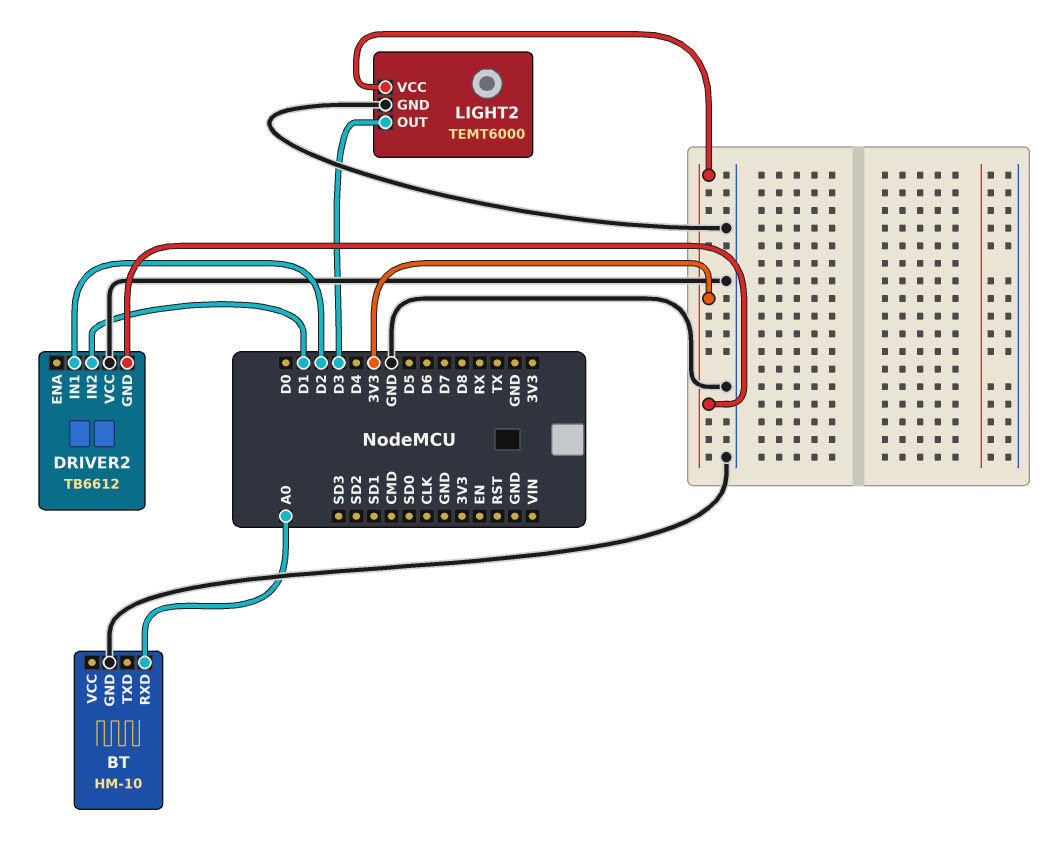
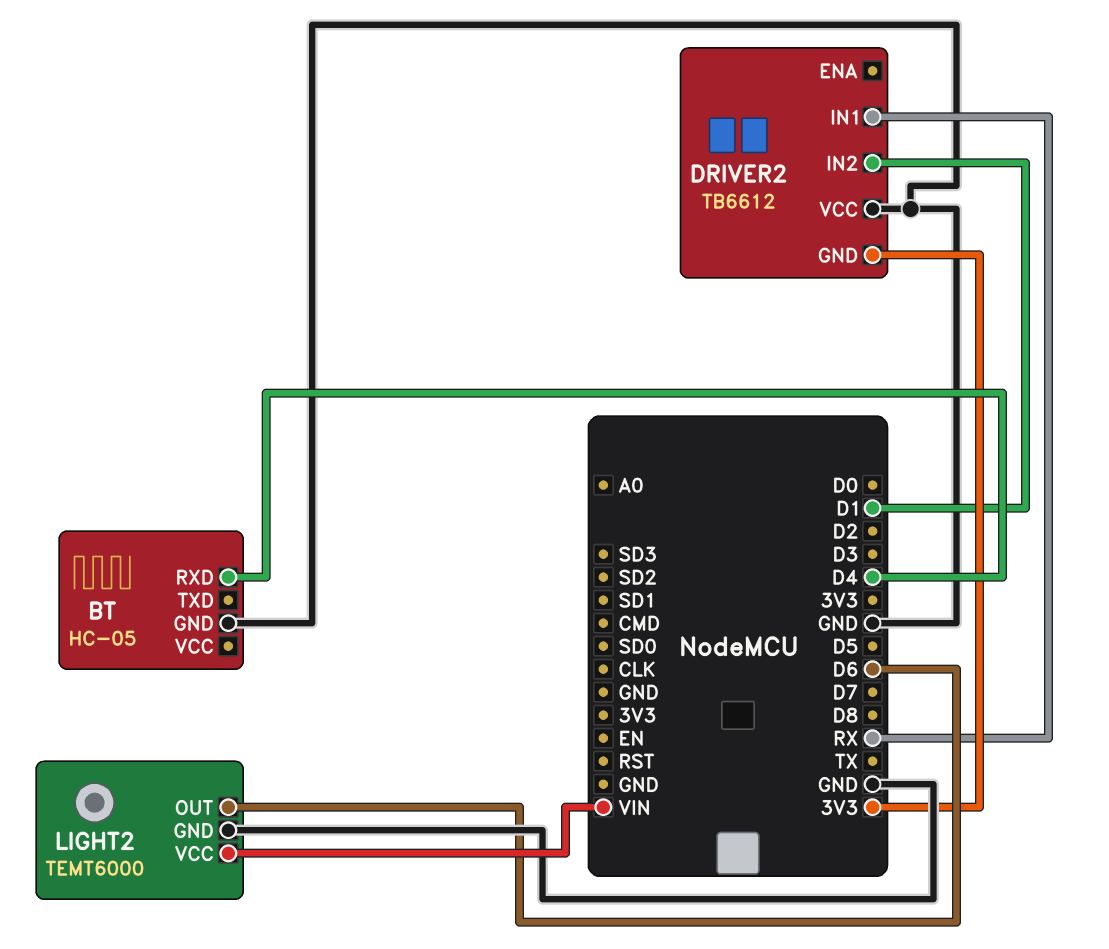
BT: HM-10 -> HC-05
BT pin RXD: A0 -> D4
DRIVER2 pin IN1: D2 -> RX
LIGHT2 pin OUT: D3 -> D6
LIGHT2 pin VCC: 3V3 -> VIN

